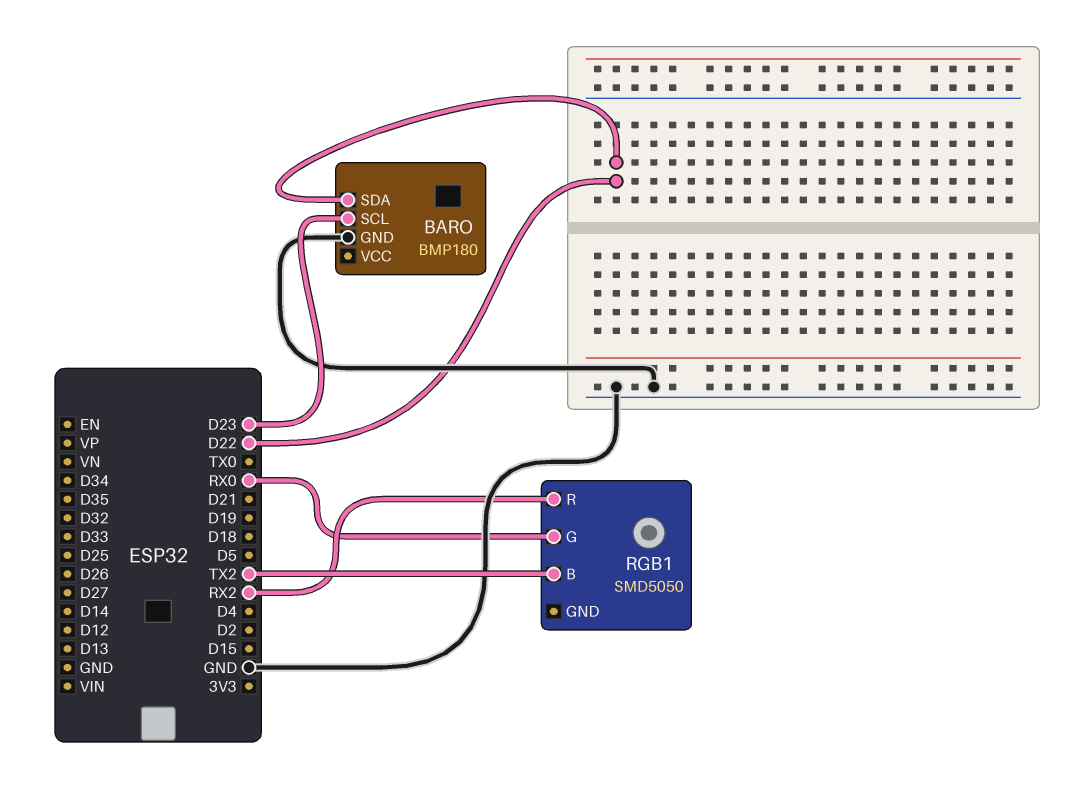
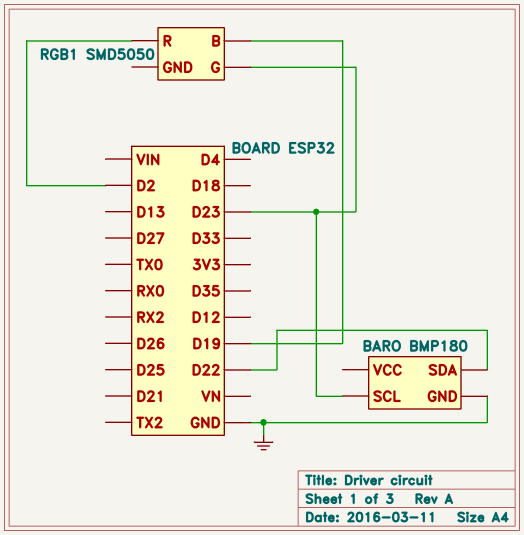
RGB1 pin B: TX2 -> D19
RGB1 pin G: RX0 -> D23
RGB1 pin R: RX2 -> D2

